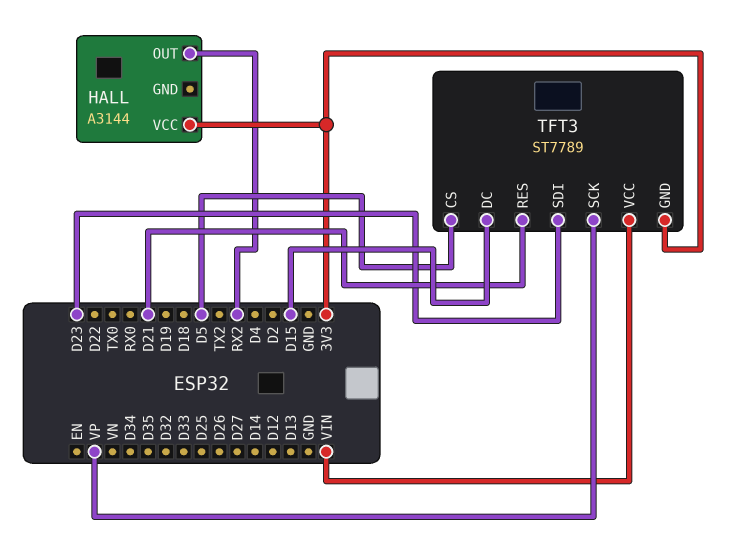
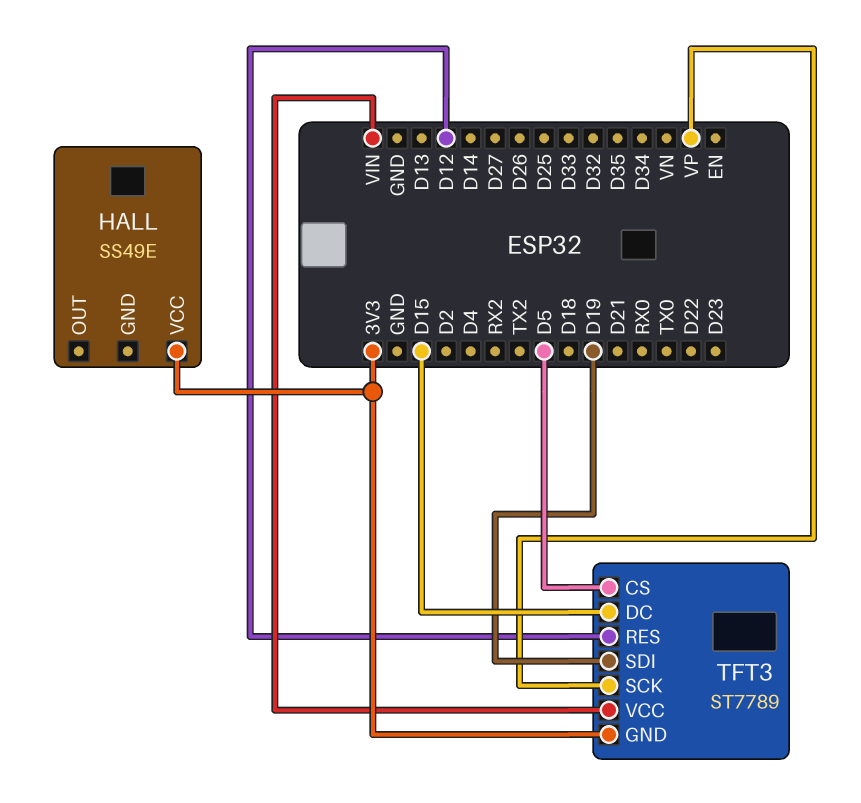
HALL: A3144 -> SS49E
HALL pin OUT: RX2 -> none
TFT3 pin RES: D21 -> D12
TFT3 pin SDI: D23 -> D19

